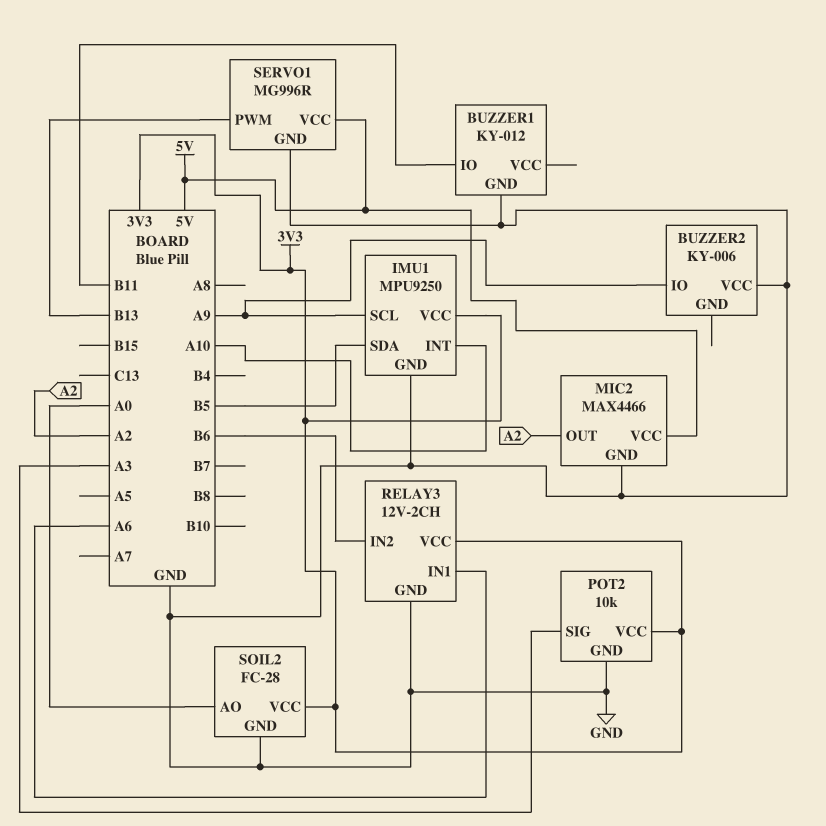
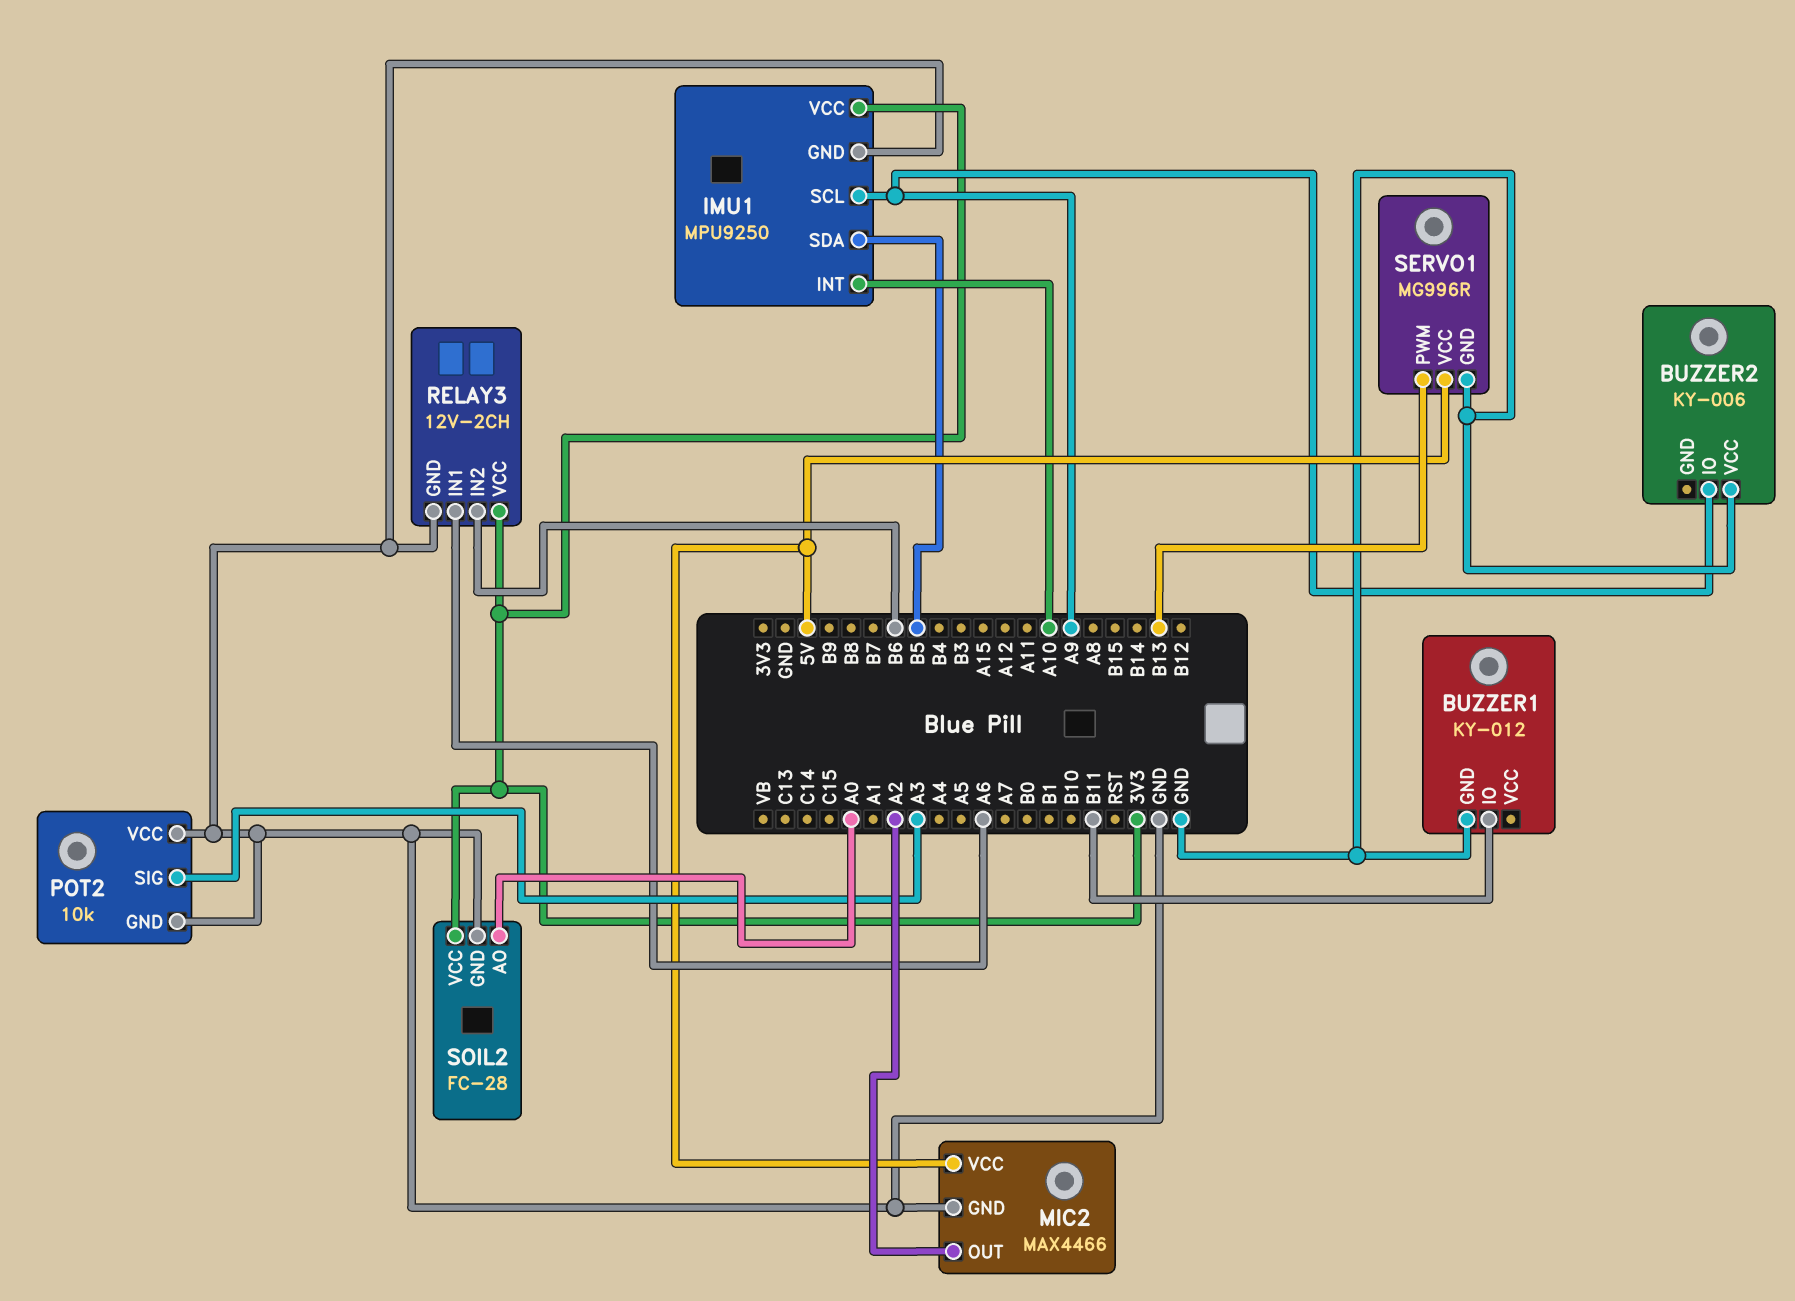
POT2 pin VCC: 3V3 -> GND

